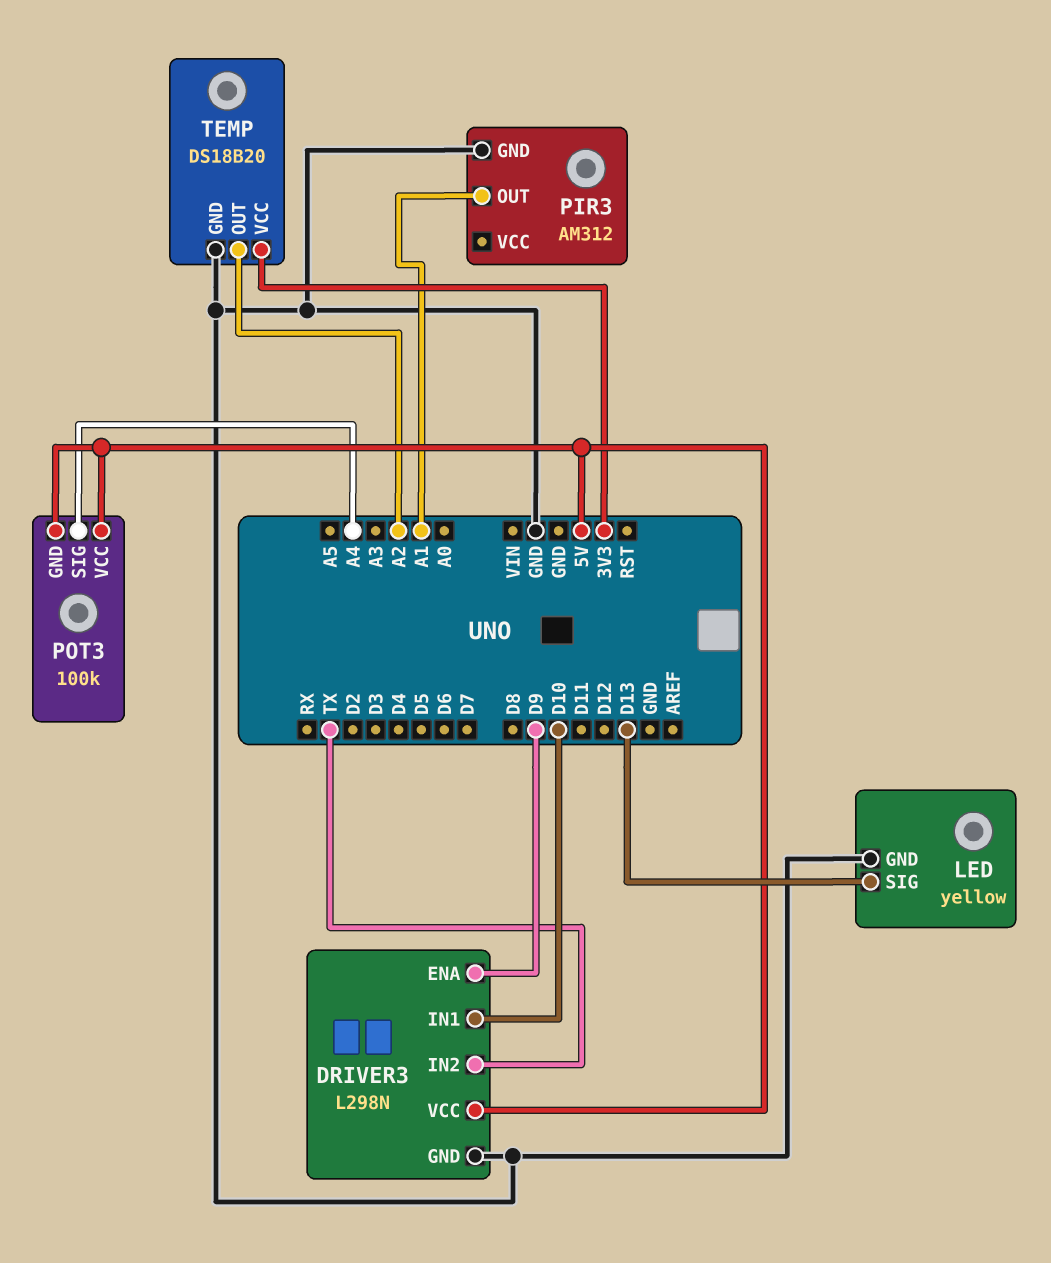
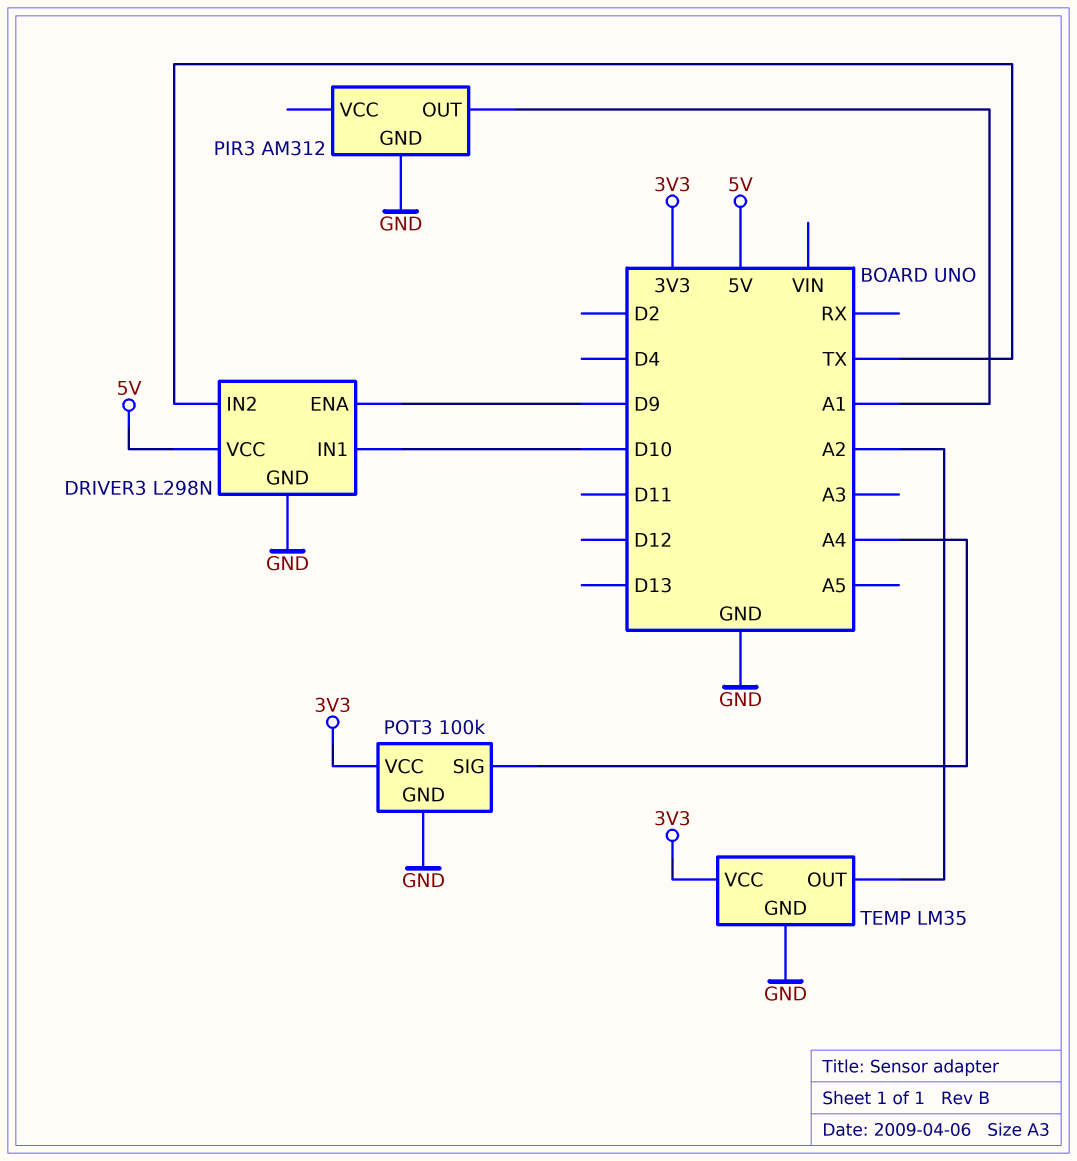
LED: yellow -> none
LED pin GND: GND -> none
LED pin SIG: D13 -> none
POT3 pin GND: 5V -> GND
POT3 pin VCC: 5V -> 3V3
TEMP: DS18B20 -> LM35

